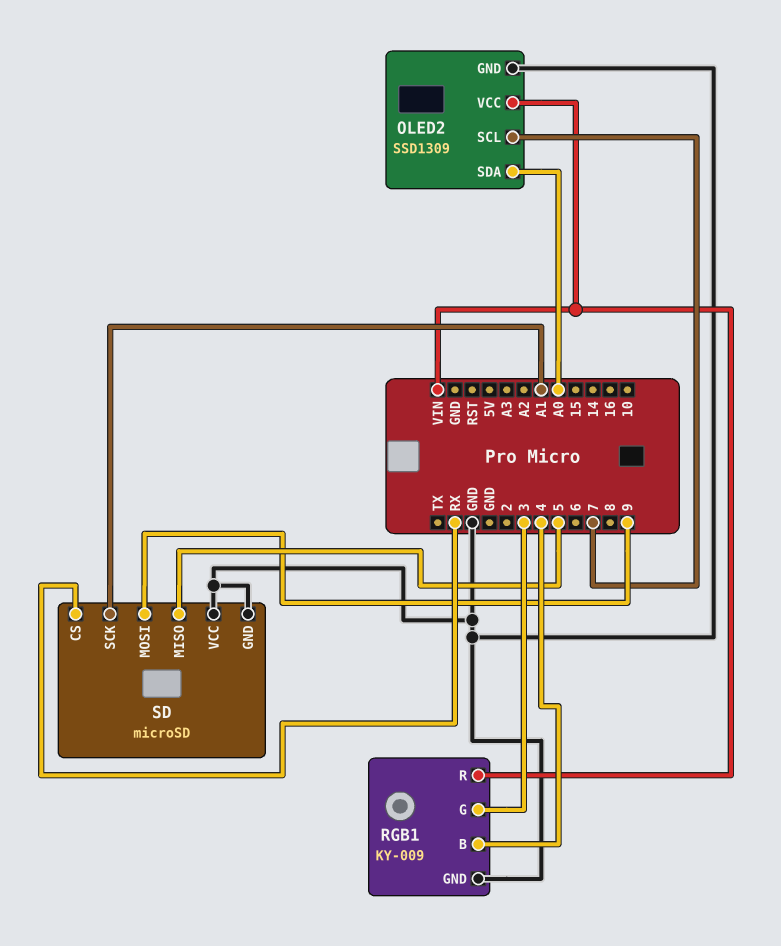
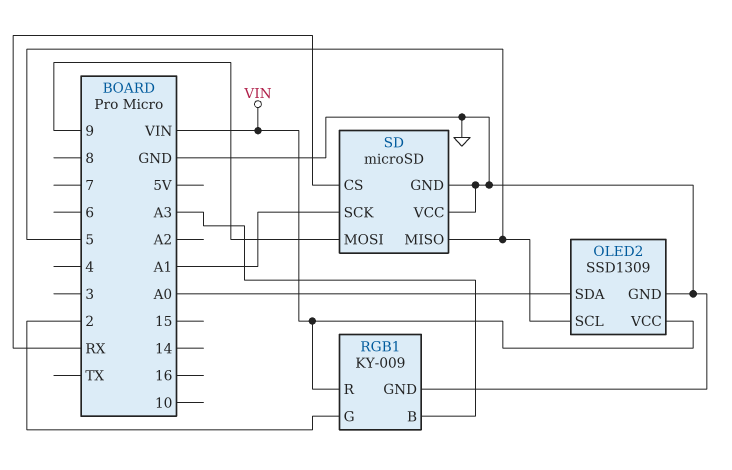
OLED2 pin SCL: 7 -> 5
RGB1 pin B: 4 -> A3
RGB1 pin G: 3 -> 2

